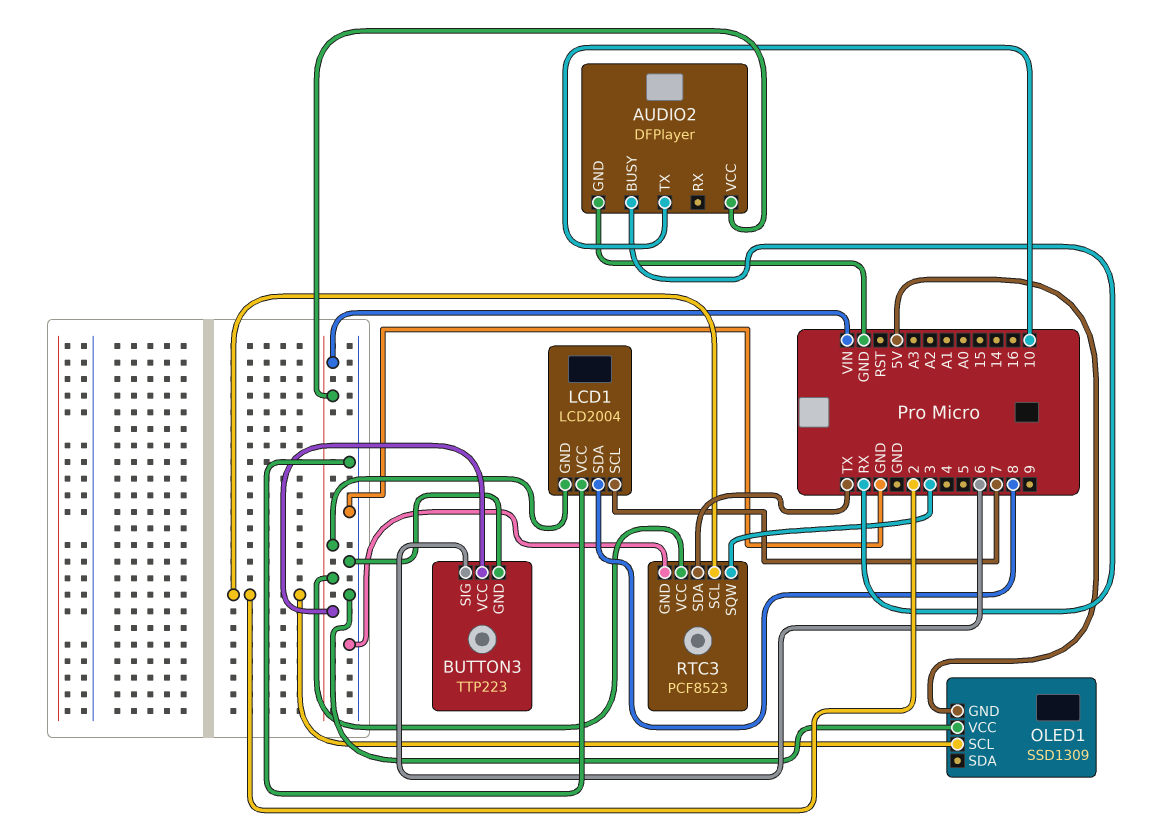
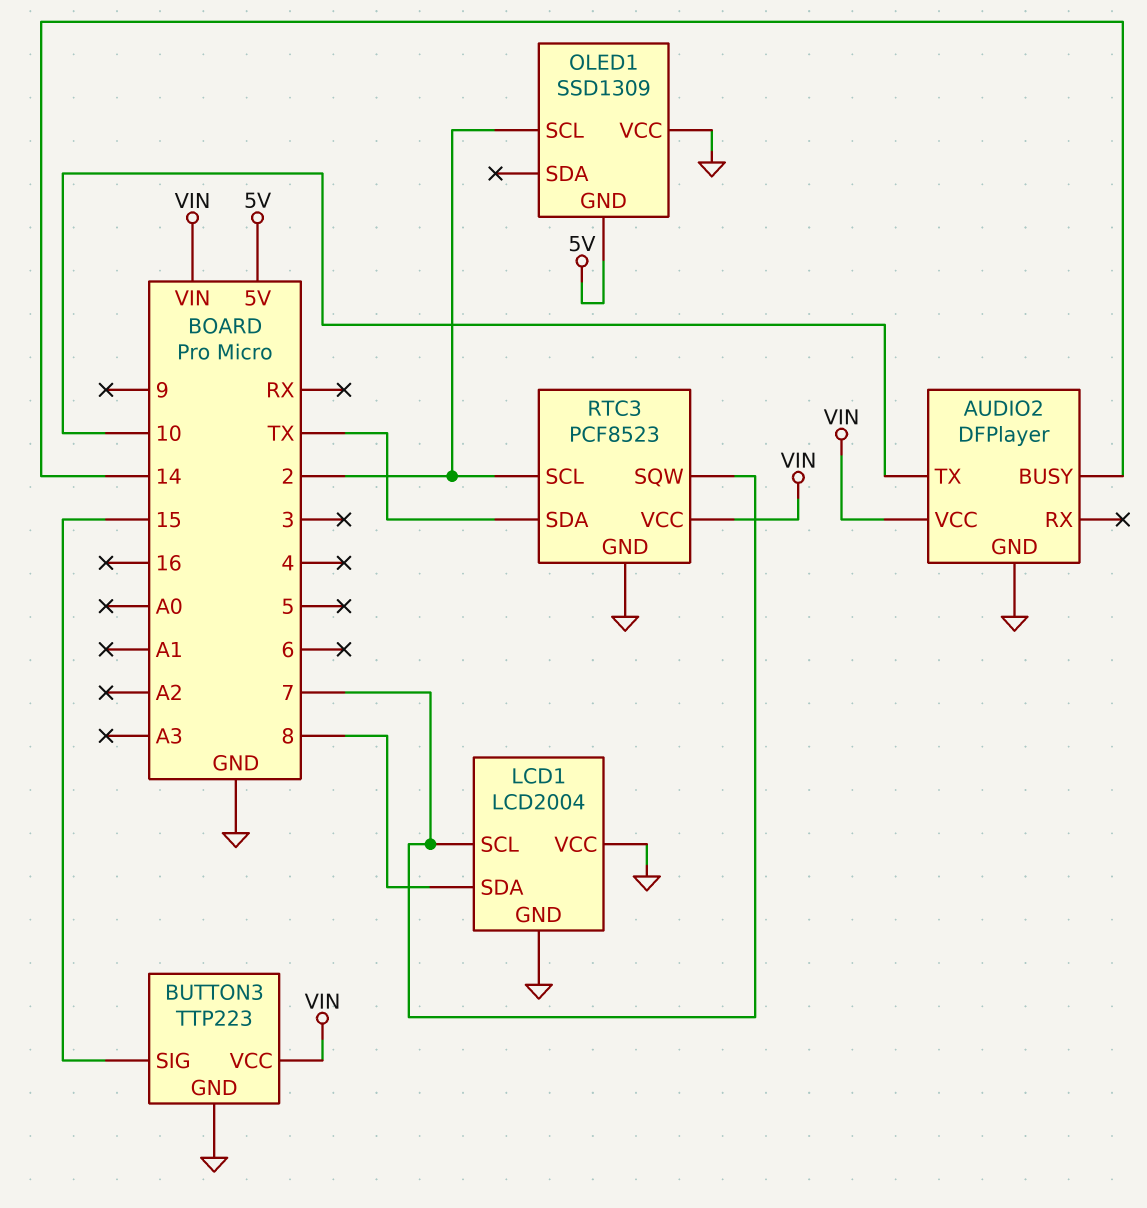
AUDIO2 pin BUSY: RX -> 14
BUTTON3 pin SIG: 6 -> 15
LCD1 pin GND: VIN -> GND
RTC3 pin SQW: 3 -> 7

